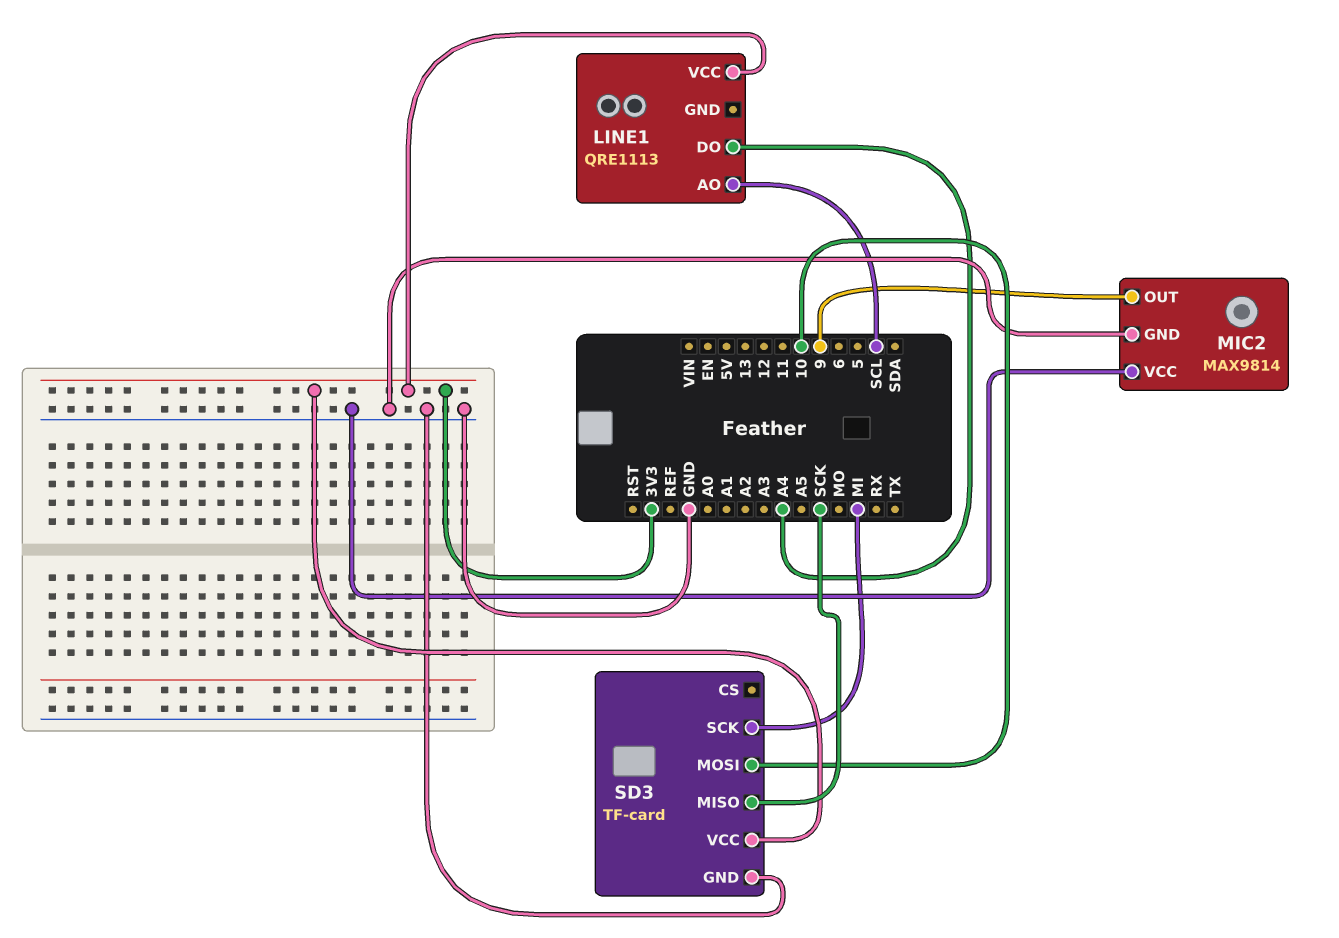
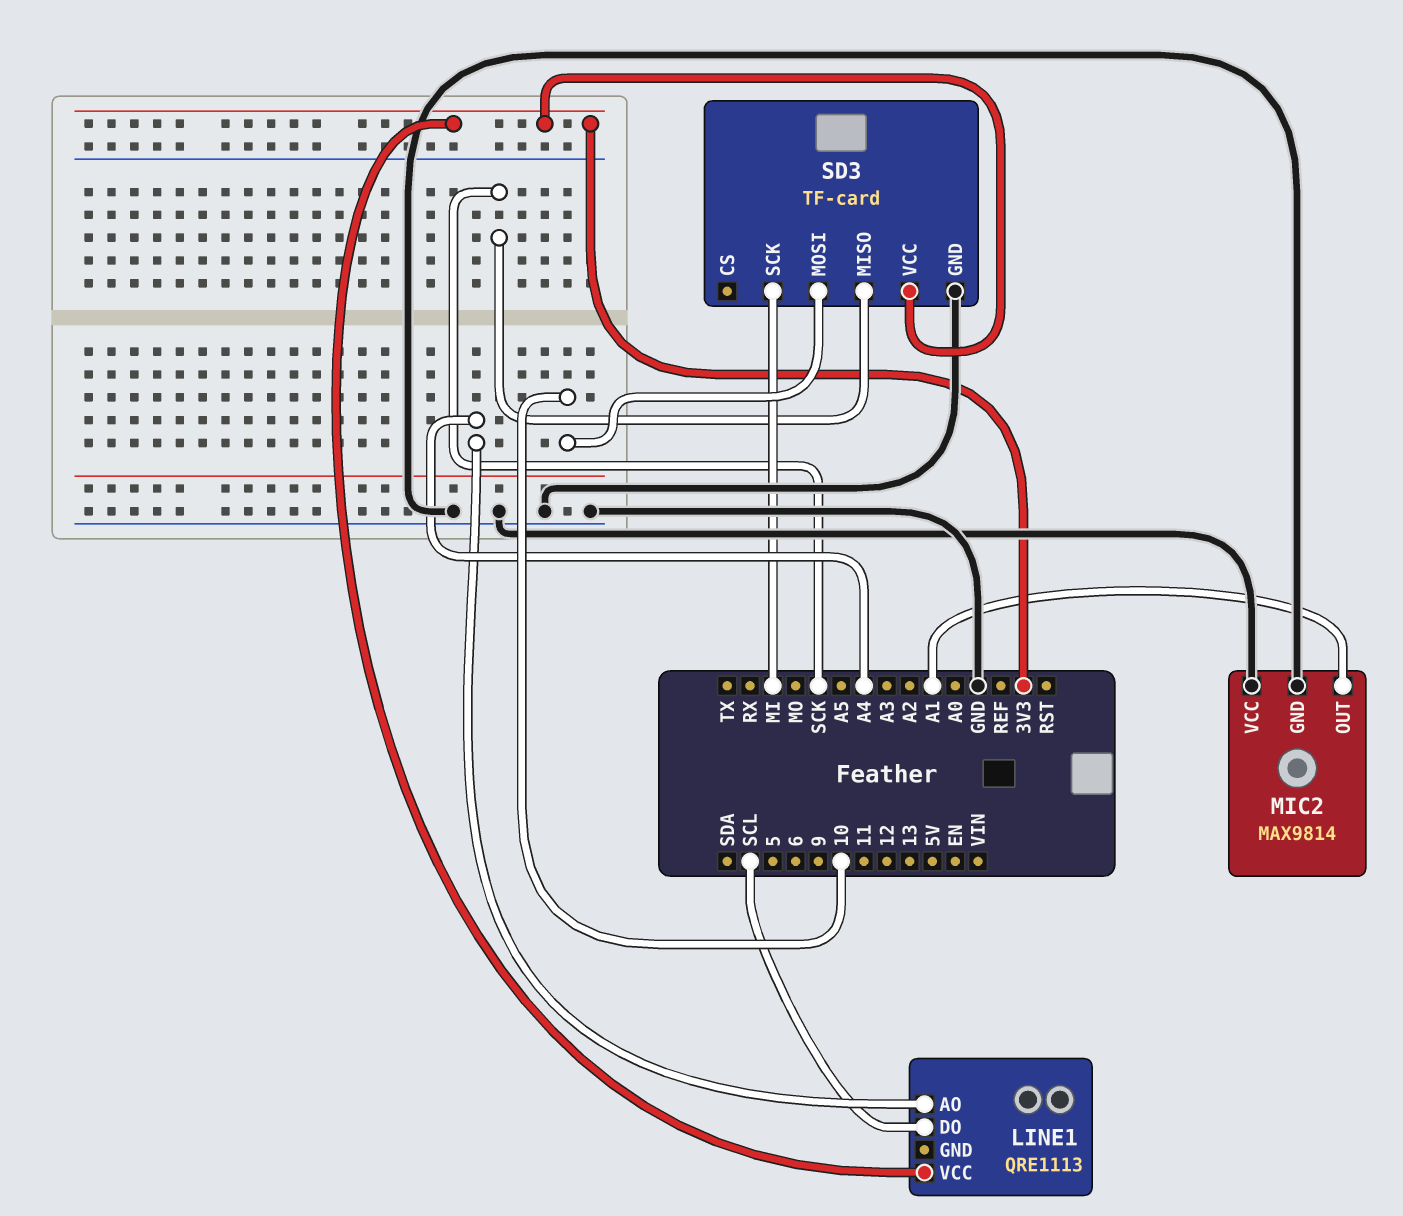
LINE1 pin AO: SCL -> A4
LINE1 pin DO: A4 -> SCL
MIC2 pin OUT: 9 -> A1

